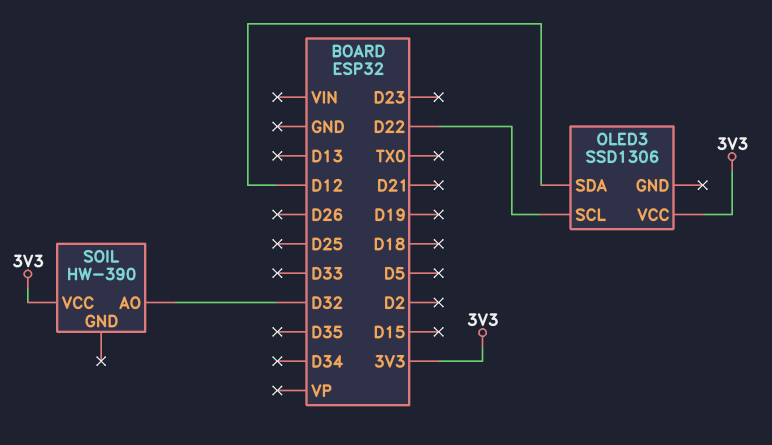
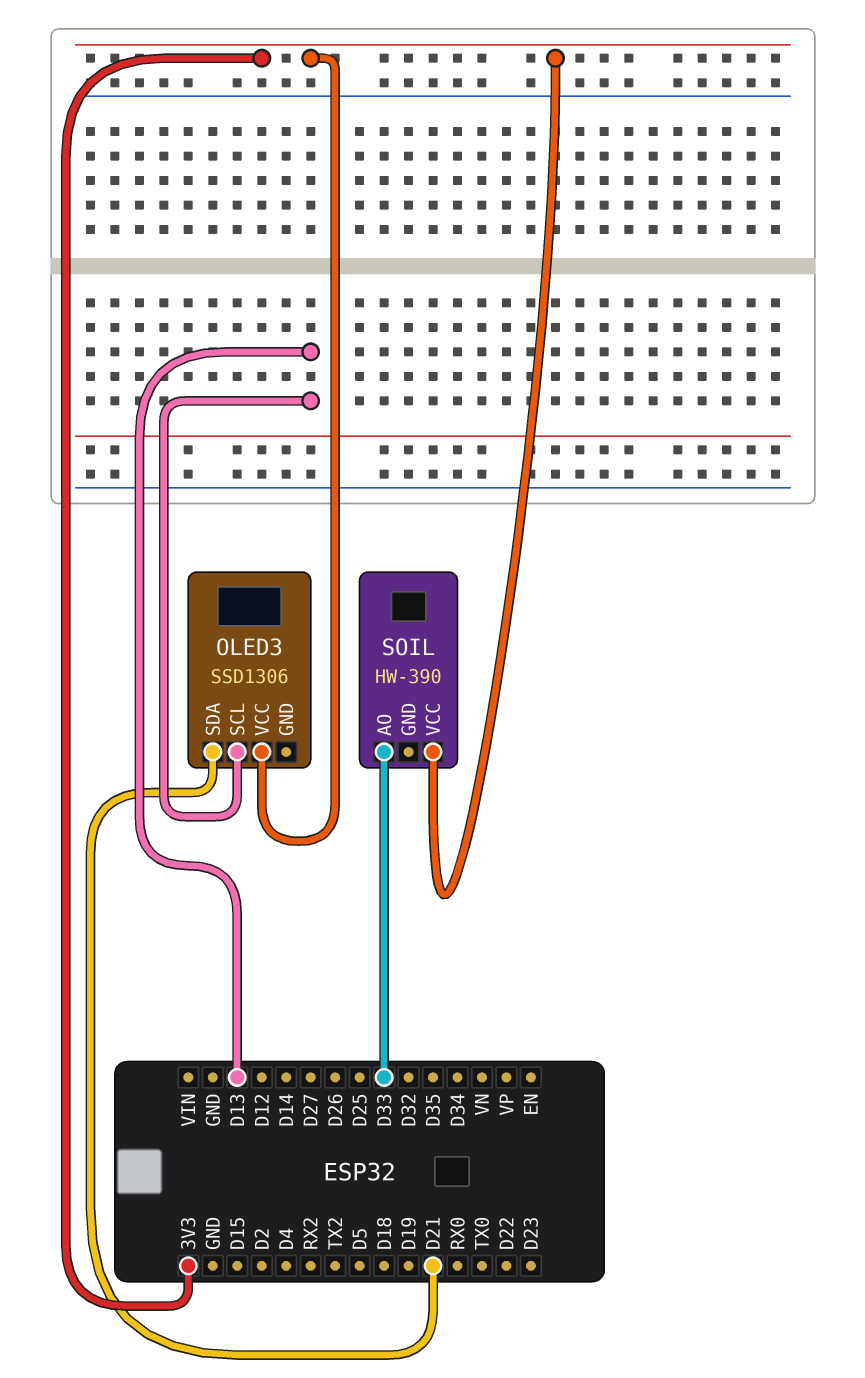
OLED3 pin SCL: D22 -> D13
OLED3 pin SDA: D12 -> D21
SOIL pin AO: D32 -> D33

